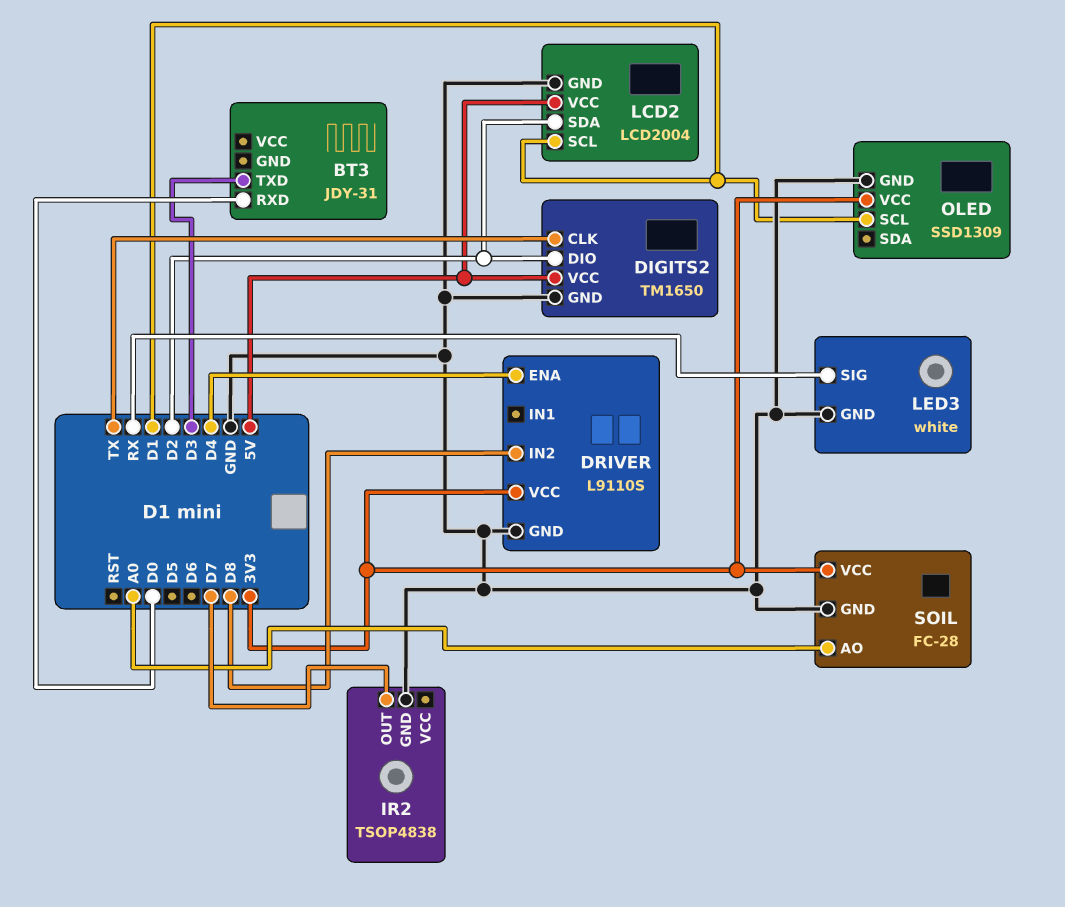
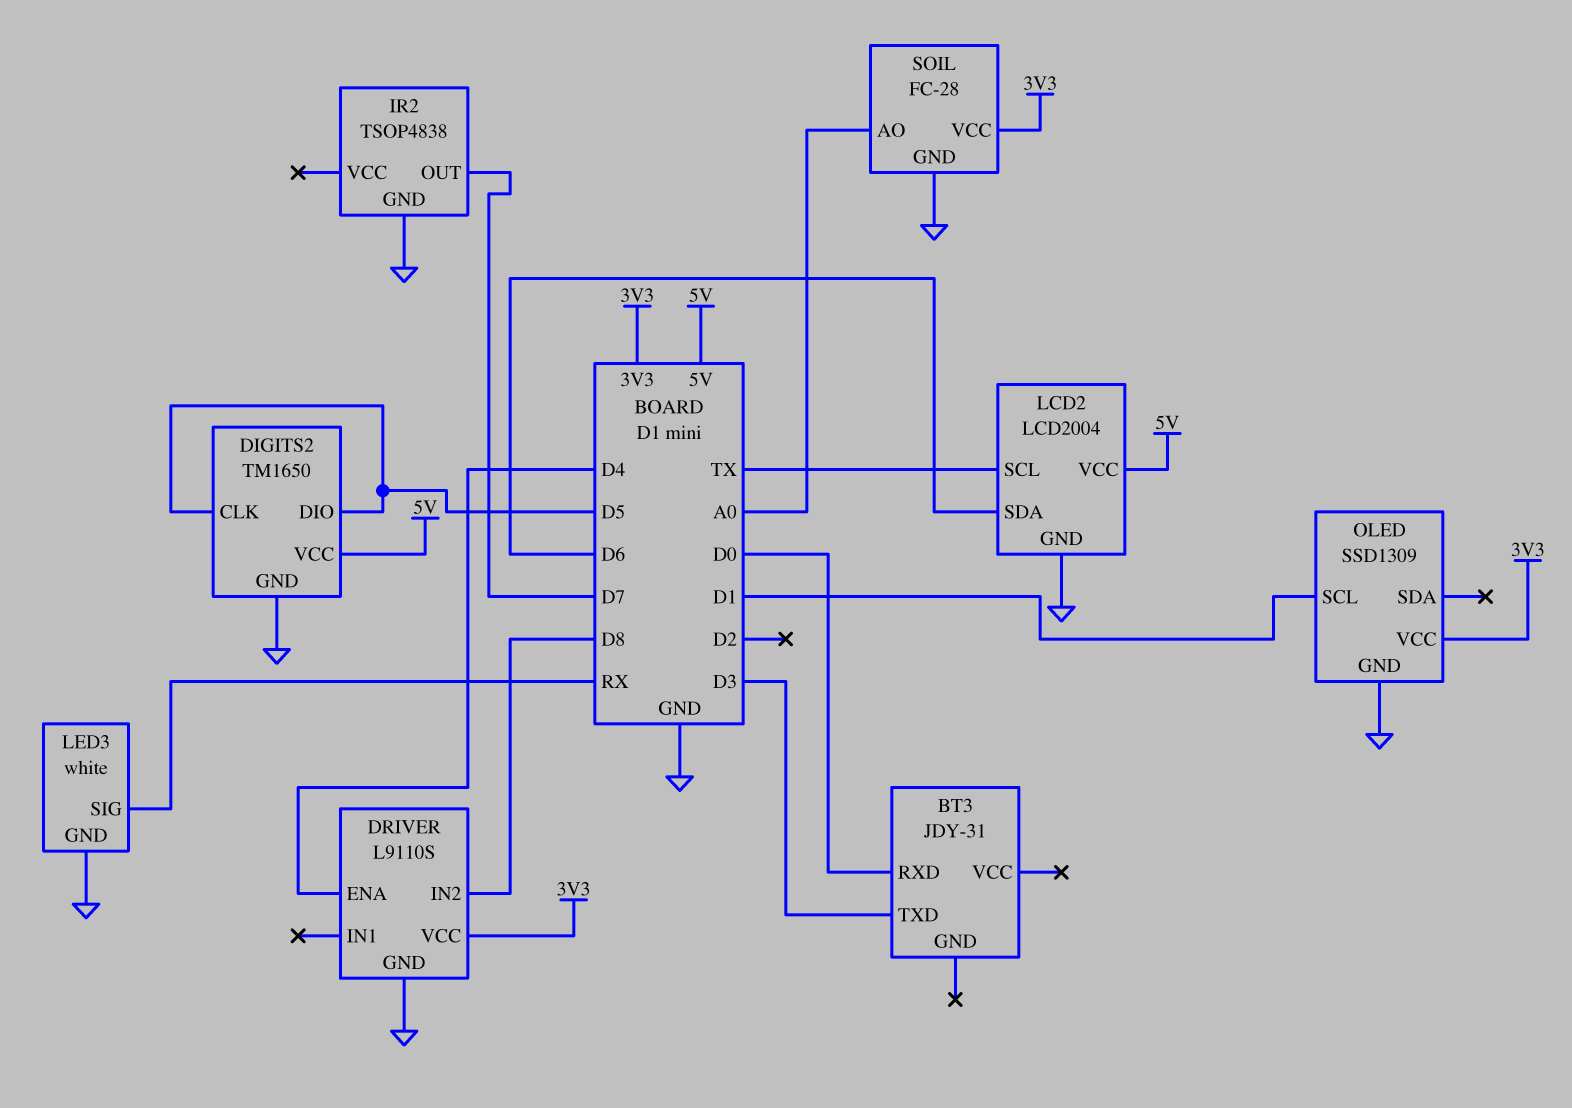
DIGITS2 pin CLK: TX -> D5
DIGITS2 pin DIO: D2 -> D5
LCD2 pin SCL: D1 -> TX
LCD2 pin SDA: D2 -> D6

